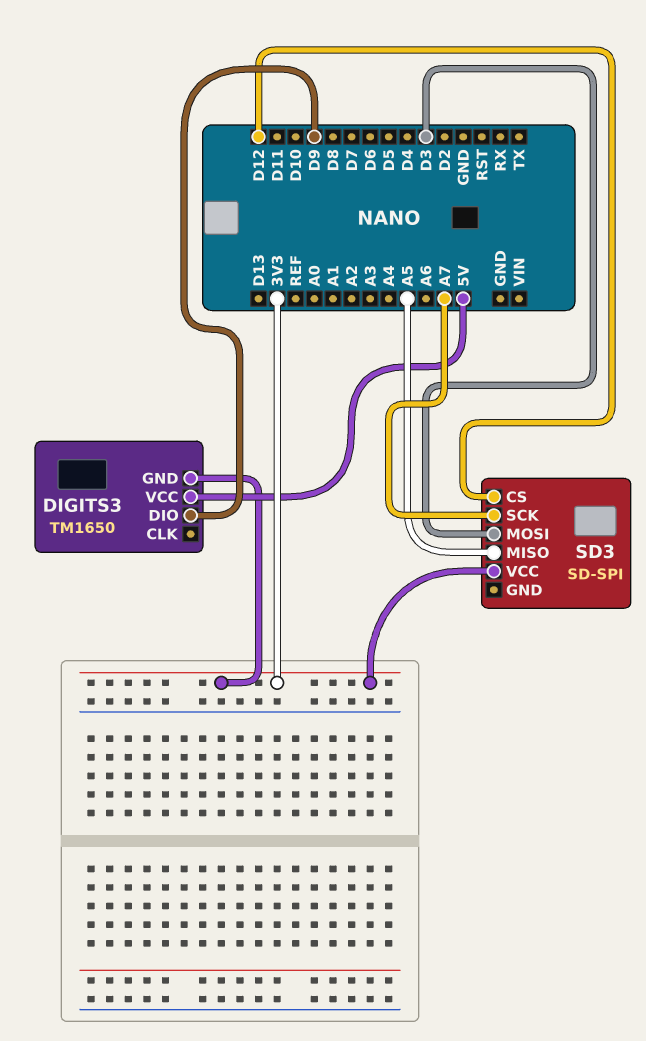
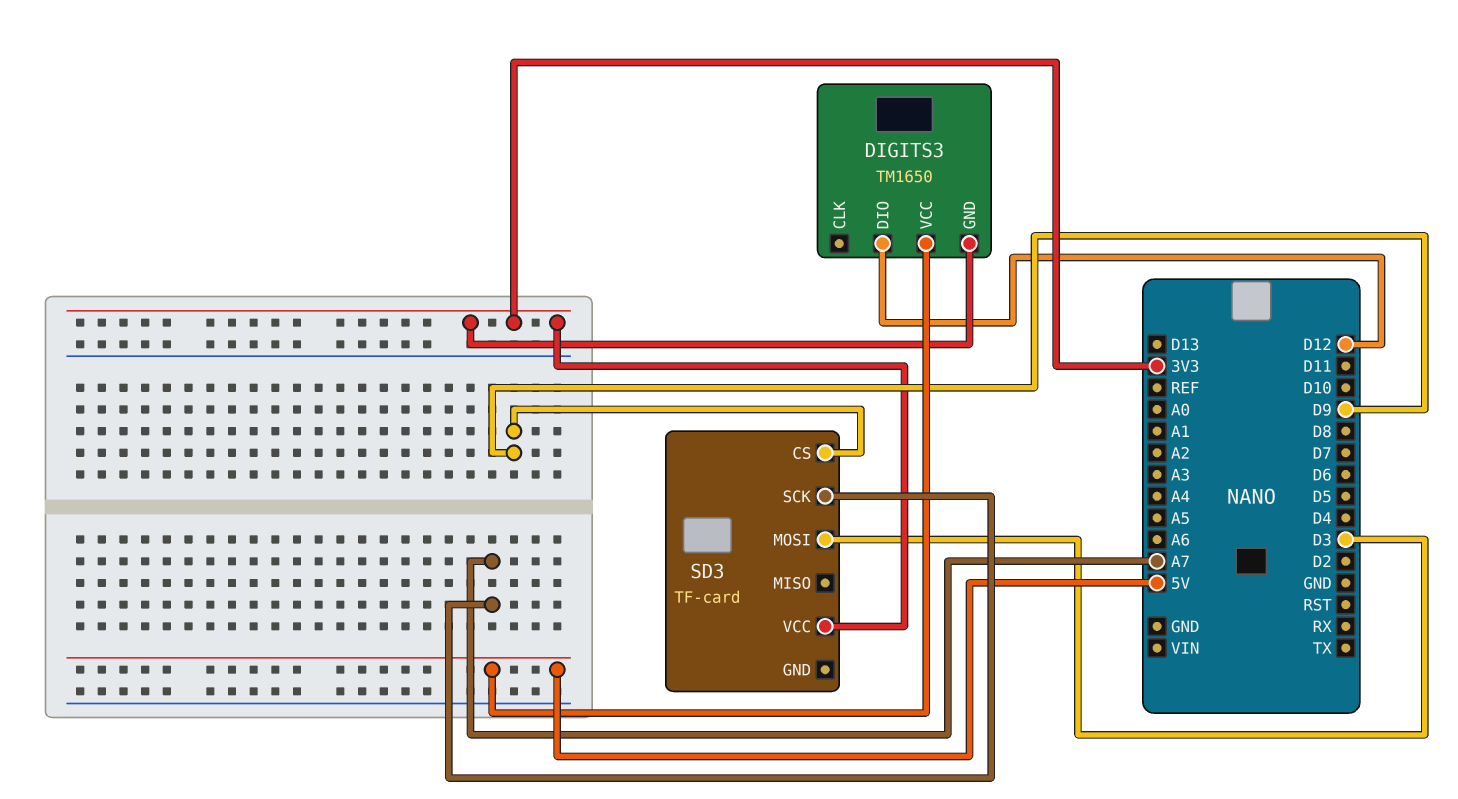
DIGITS3 pin DIO: D9 -> D12
SD3: SD-SPI -> TF-card
SD3 pin CS: D12 -> D9
SD3 pin MISO: A5 -> none

